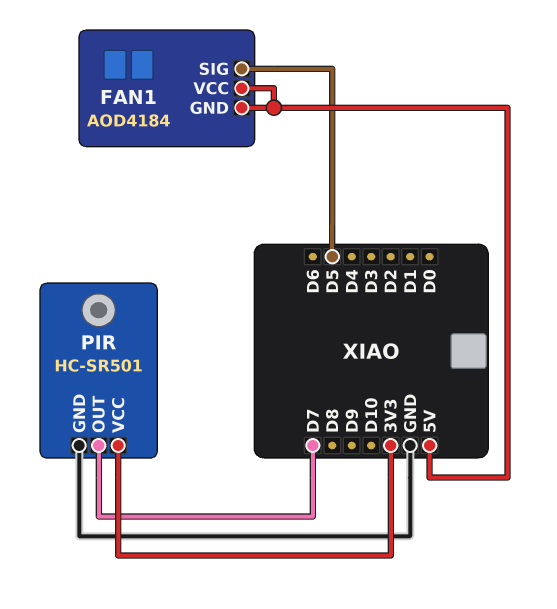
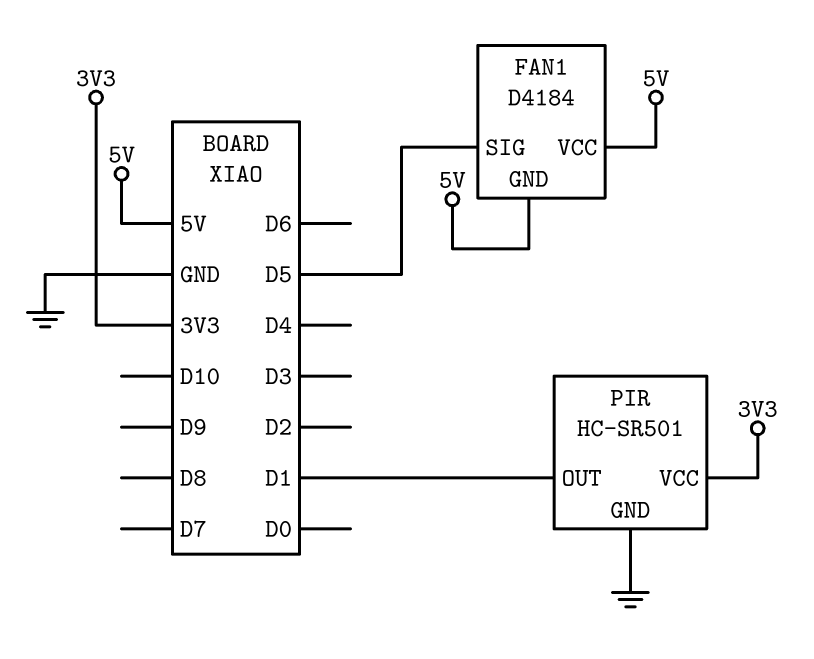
FAN1: AOD4184 -> D4184
PIR pin OUT: D7 -> D1

